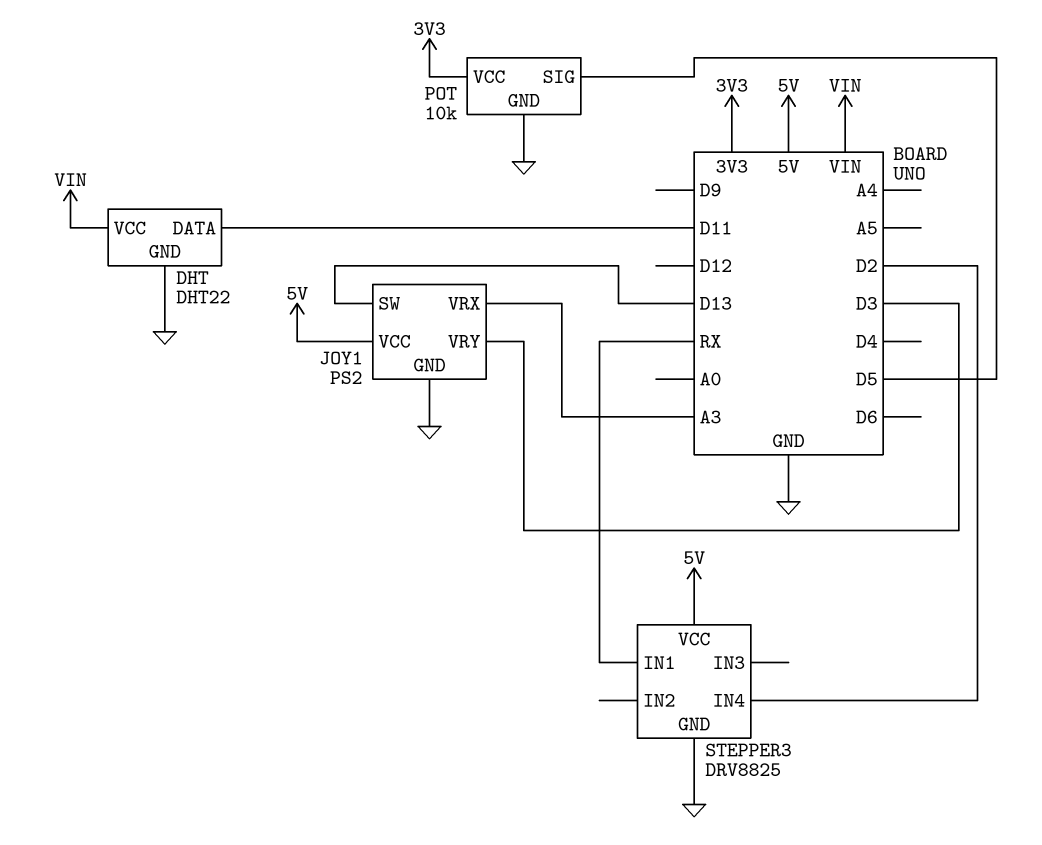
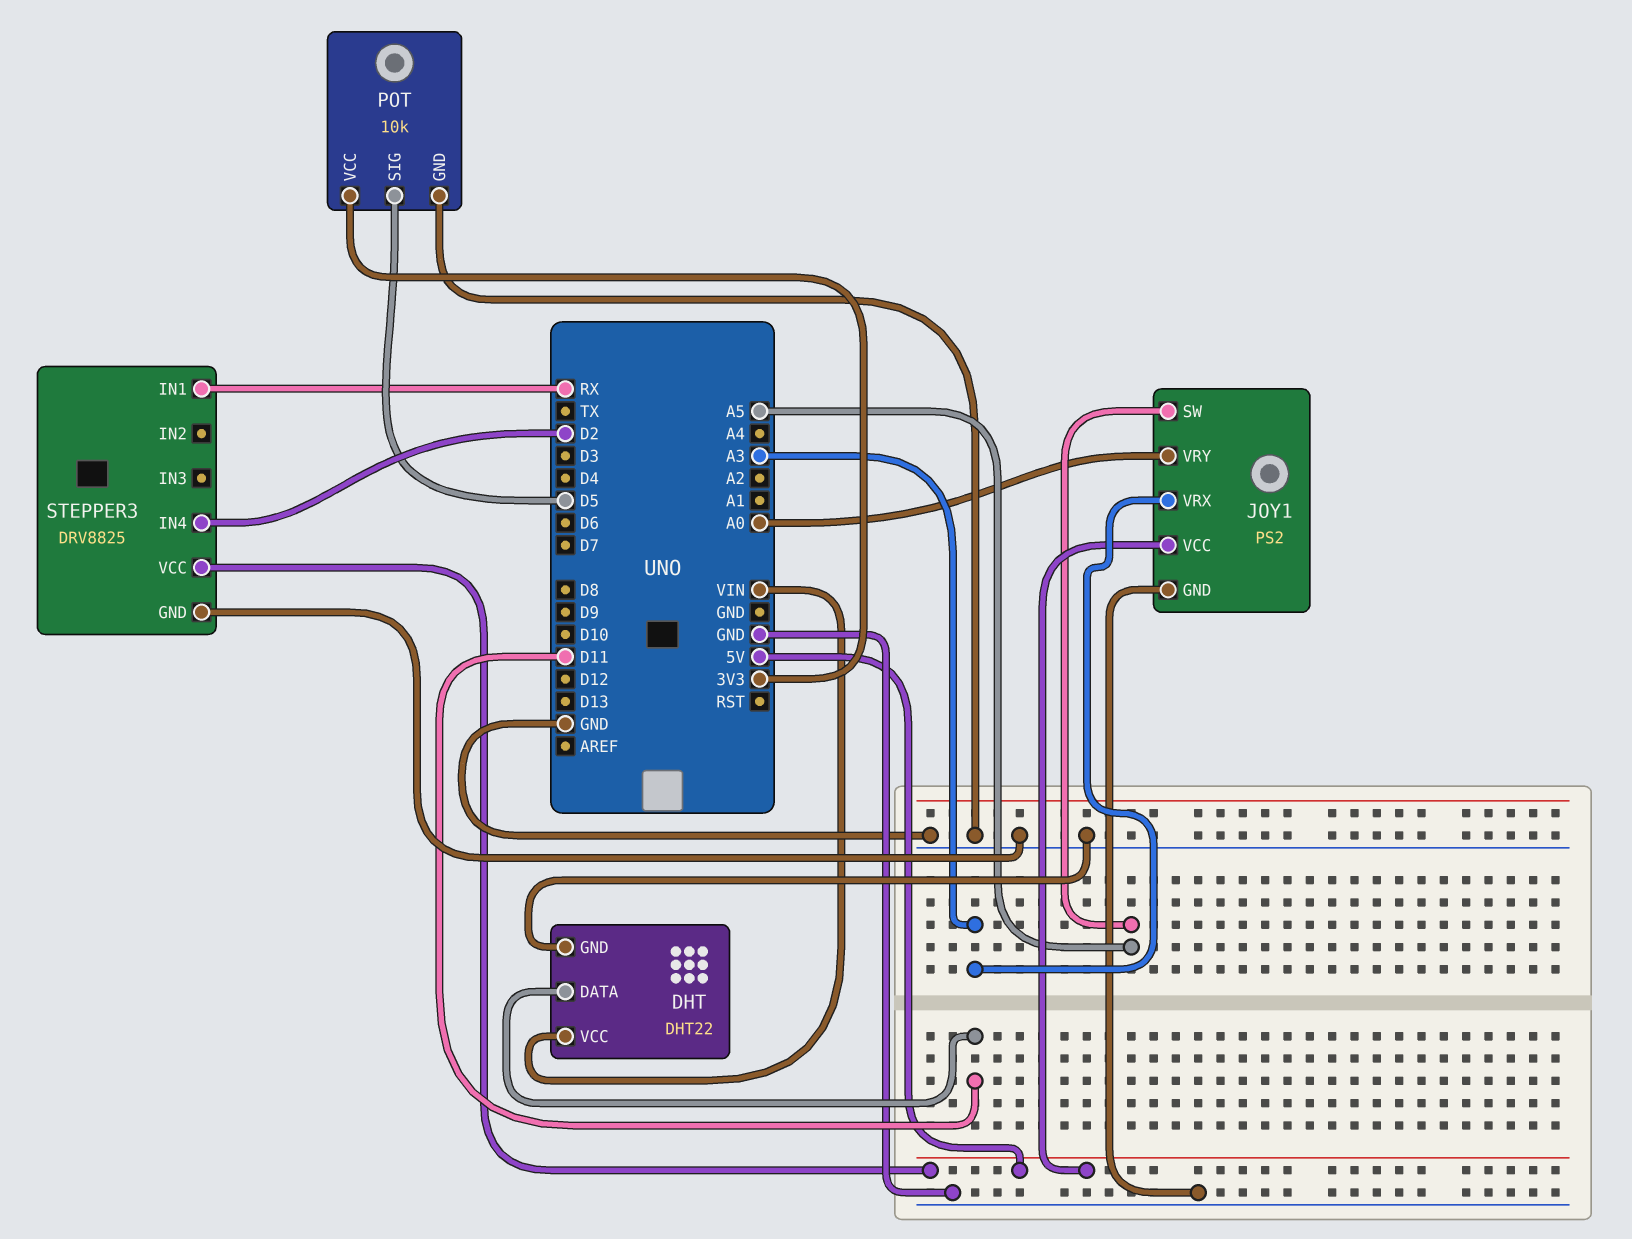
JOY1 pin SW: D13 -> A5
JOY1 pin VRY: D3 -> A0

